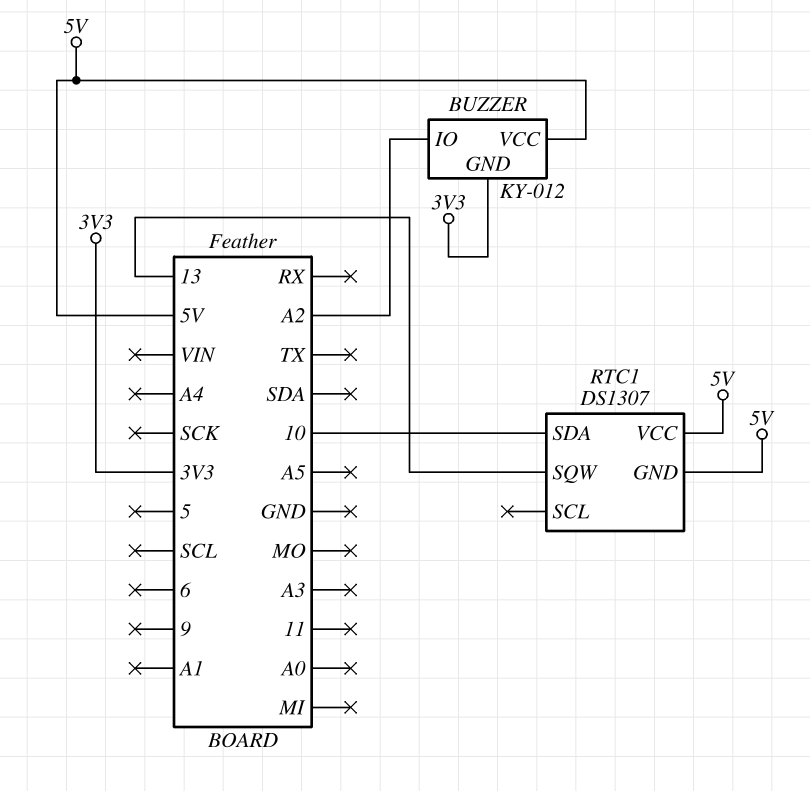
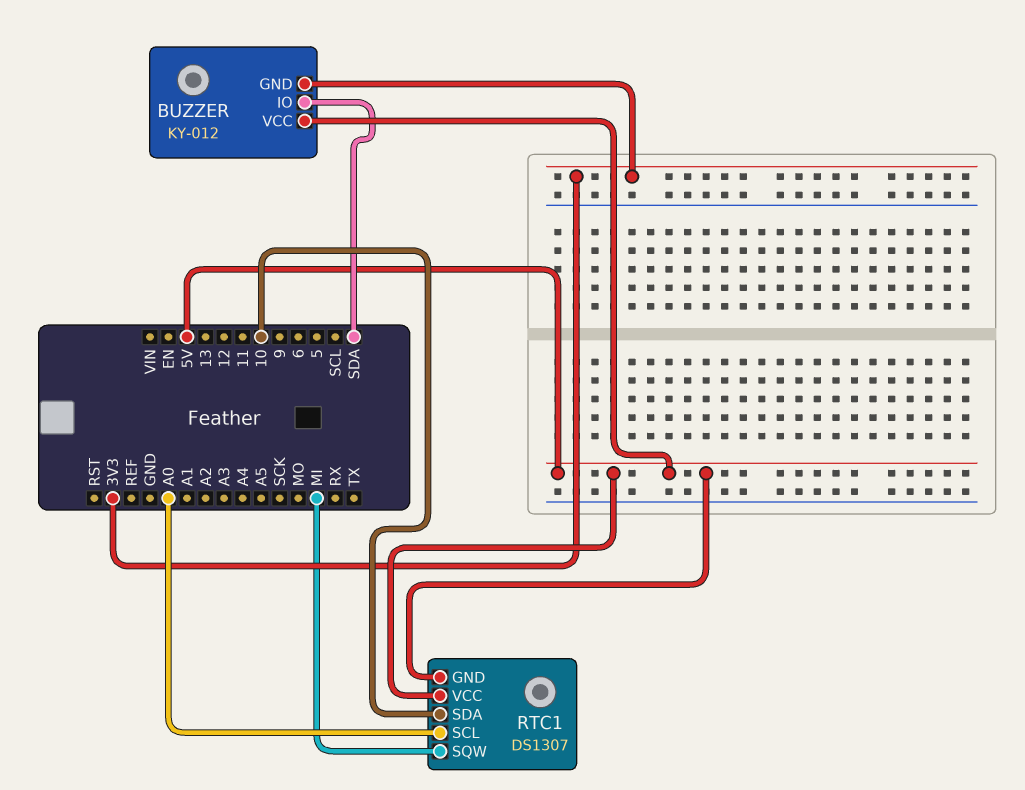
BUZZER pin IO: A2 -> SDA
RTC1 pin SCL: none -> A0
RTC1 pin SQW: 13 -> MI

